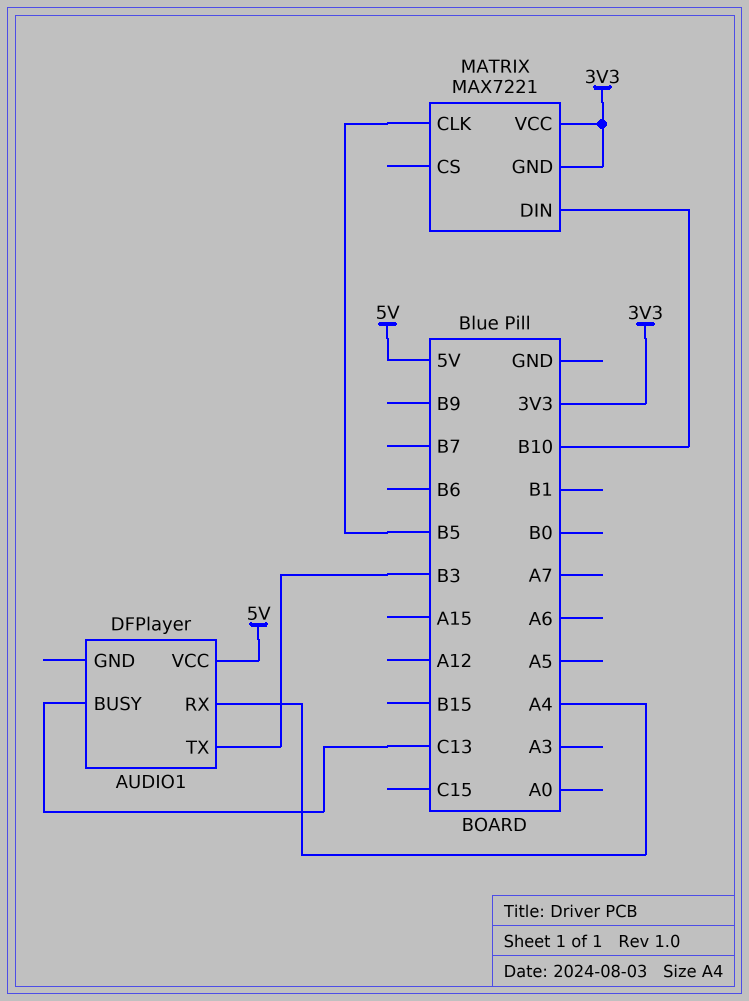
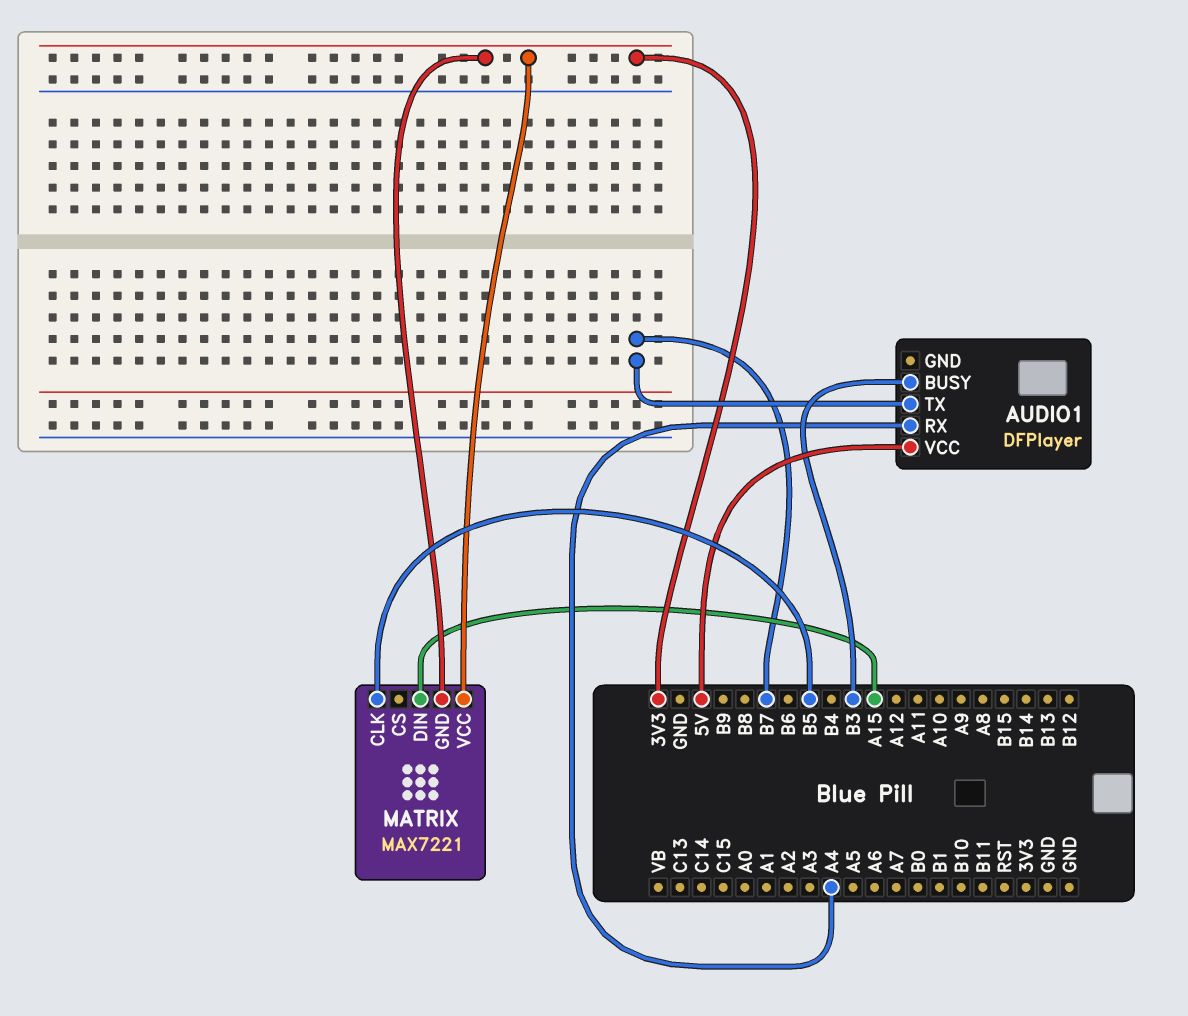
AUDIO1 pin BUSY: C13 -> B3
AUDIO1 pin TX: B3 -> B7
MATRIX pin DIN: B10 -> A15

